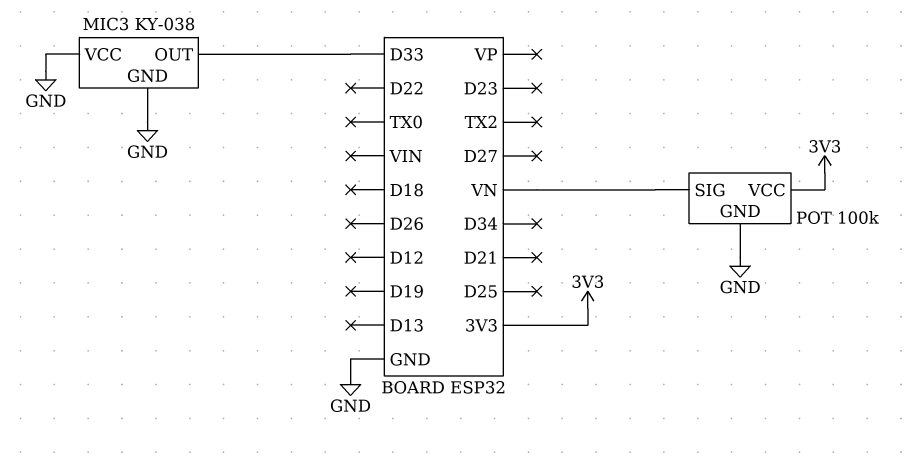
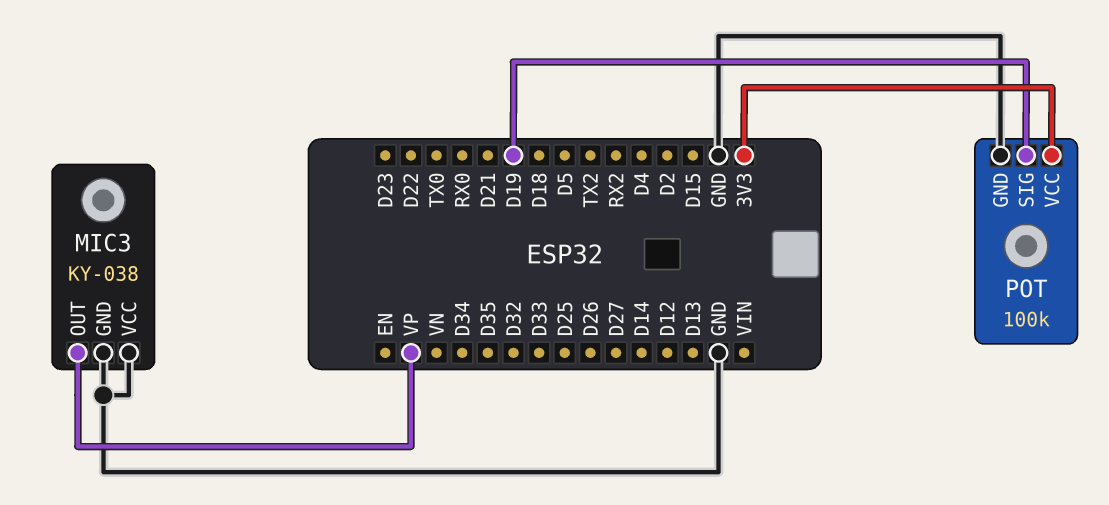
MIC3 pin OUT: D33 -> VP
POT pin SIG: VN -> D19

